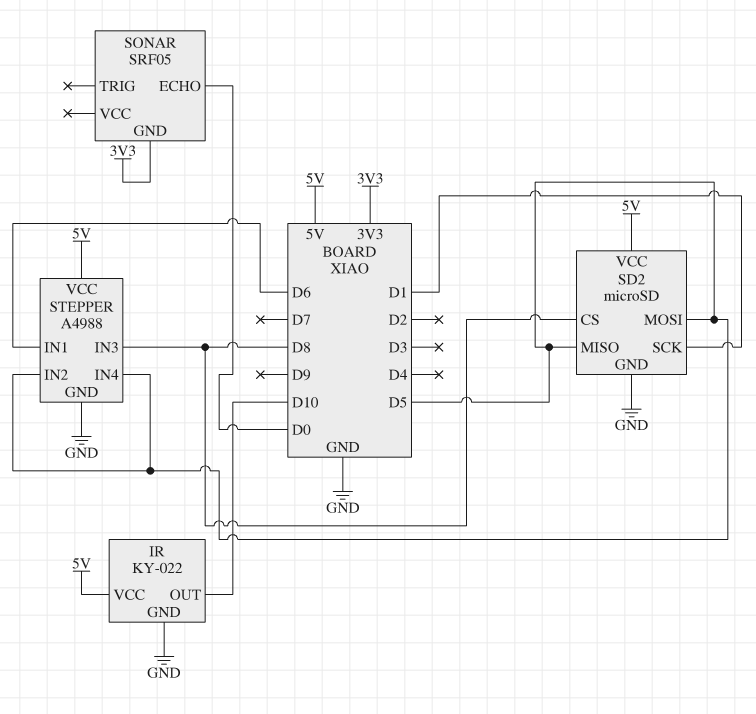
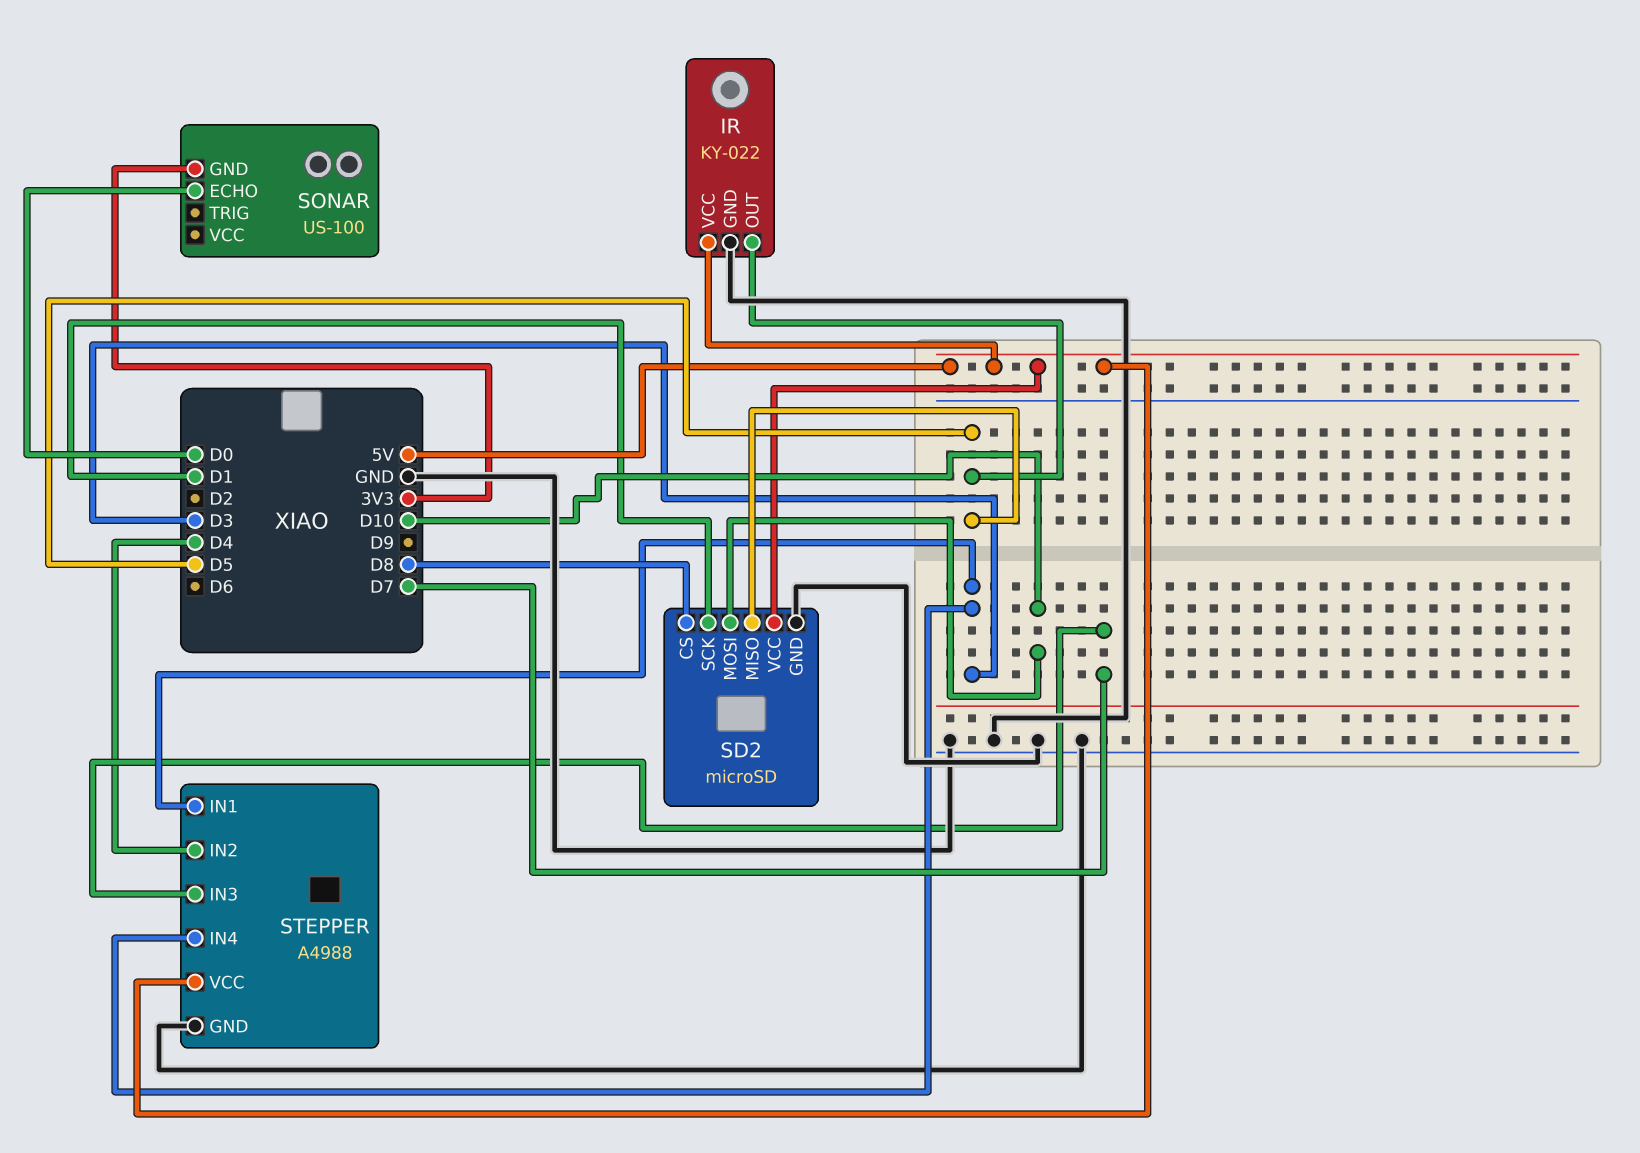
IR pin OUT: D10 -> D5
SD2 pin MOSI: D5 -> D10
SONAR: SRF05 -> US-100
STEPPER pin IN1: D6 -> D3
STEPPER pin IN2: D5 -> D4
STEPPER pin IN3: D8 -> D7
STEPPER pin IN4: D5 -> D3

